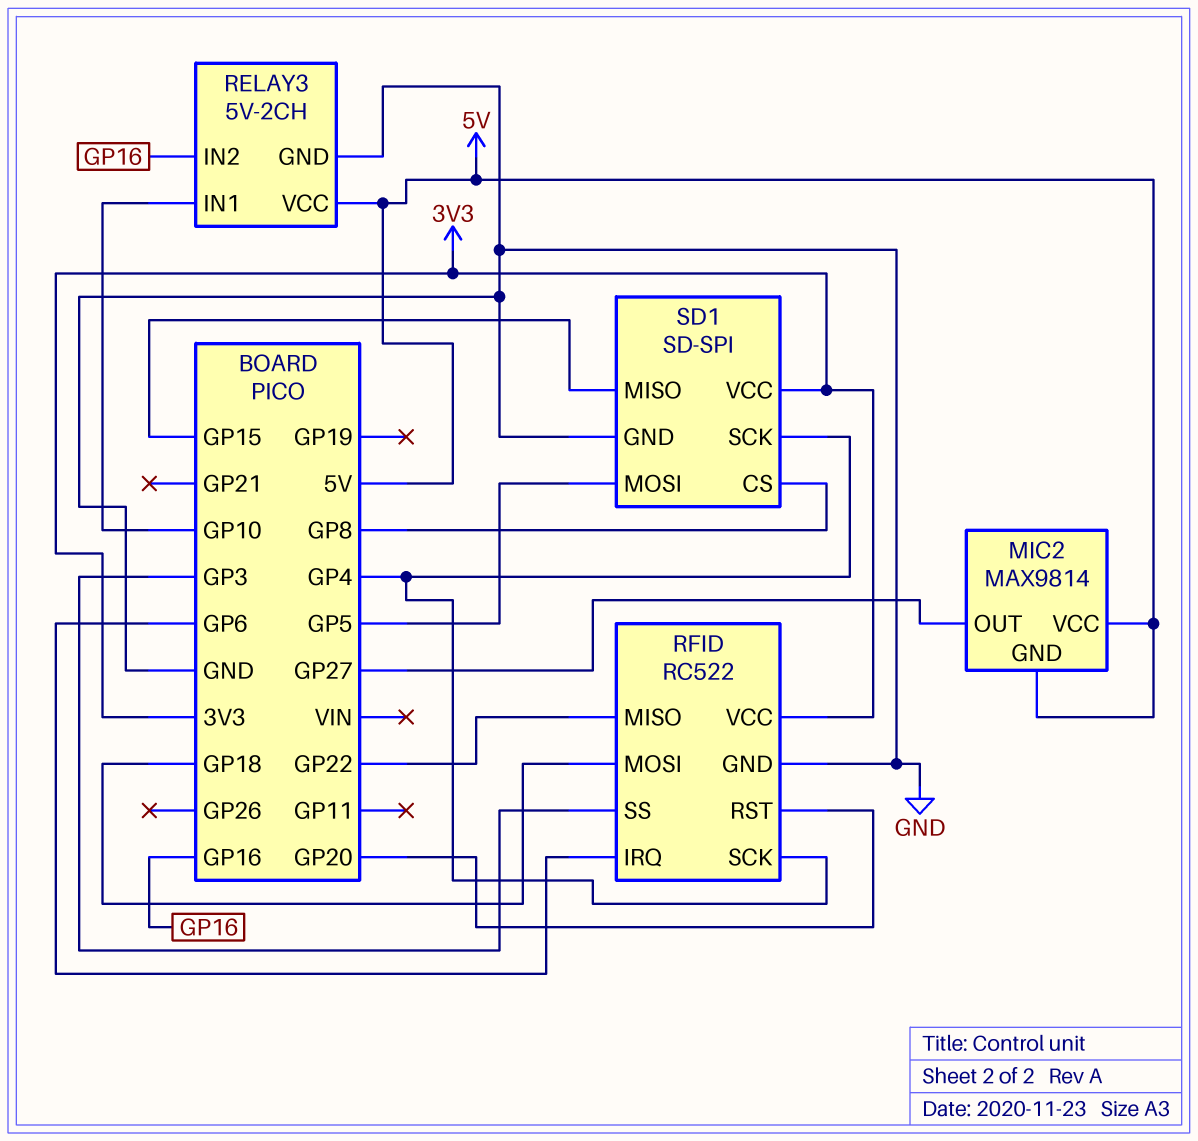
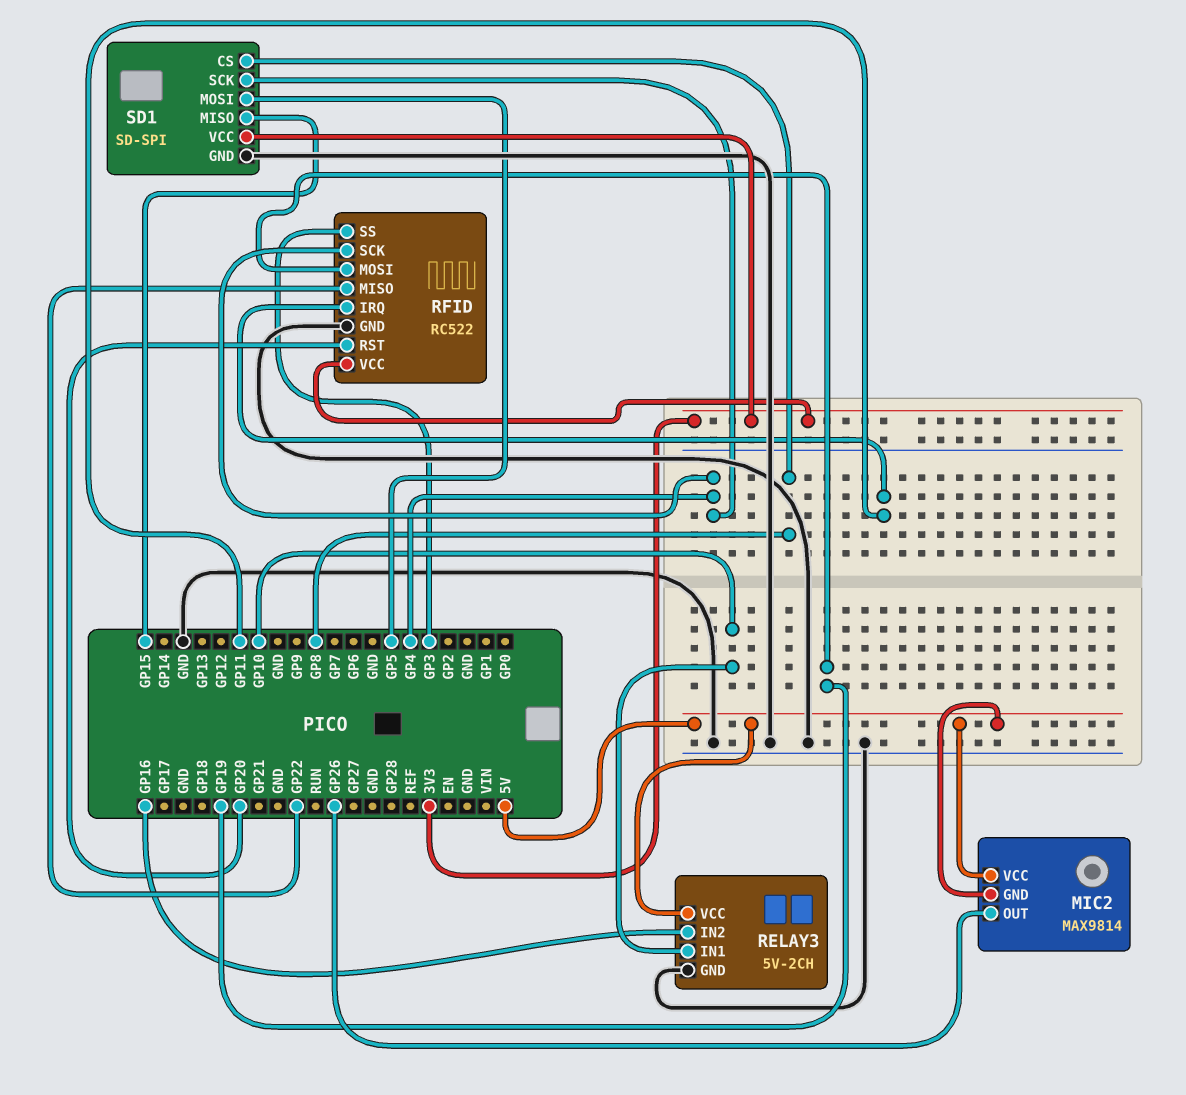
MIC2 pin OUT: GP27 -> GP26
RFID pin IRQ: GP6 -> GP11
RFID pin MOSI: GP18 -> GP19

